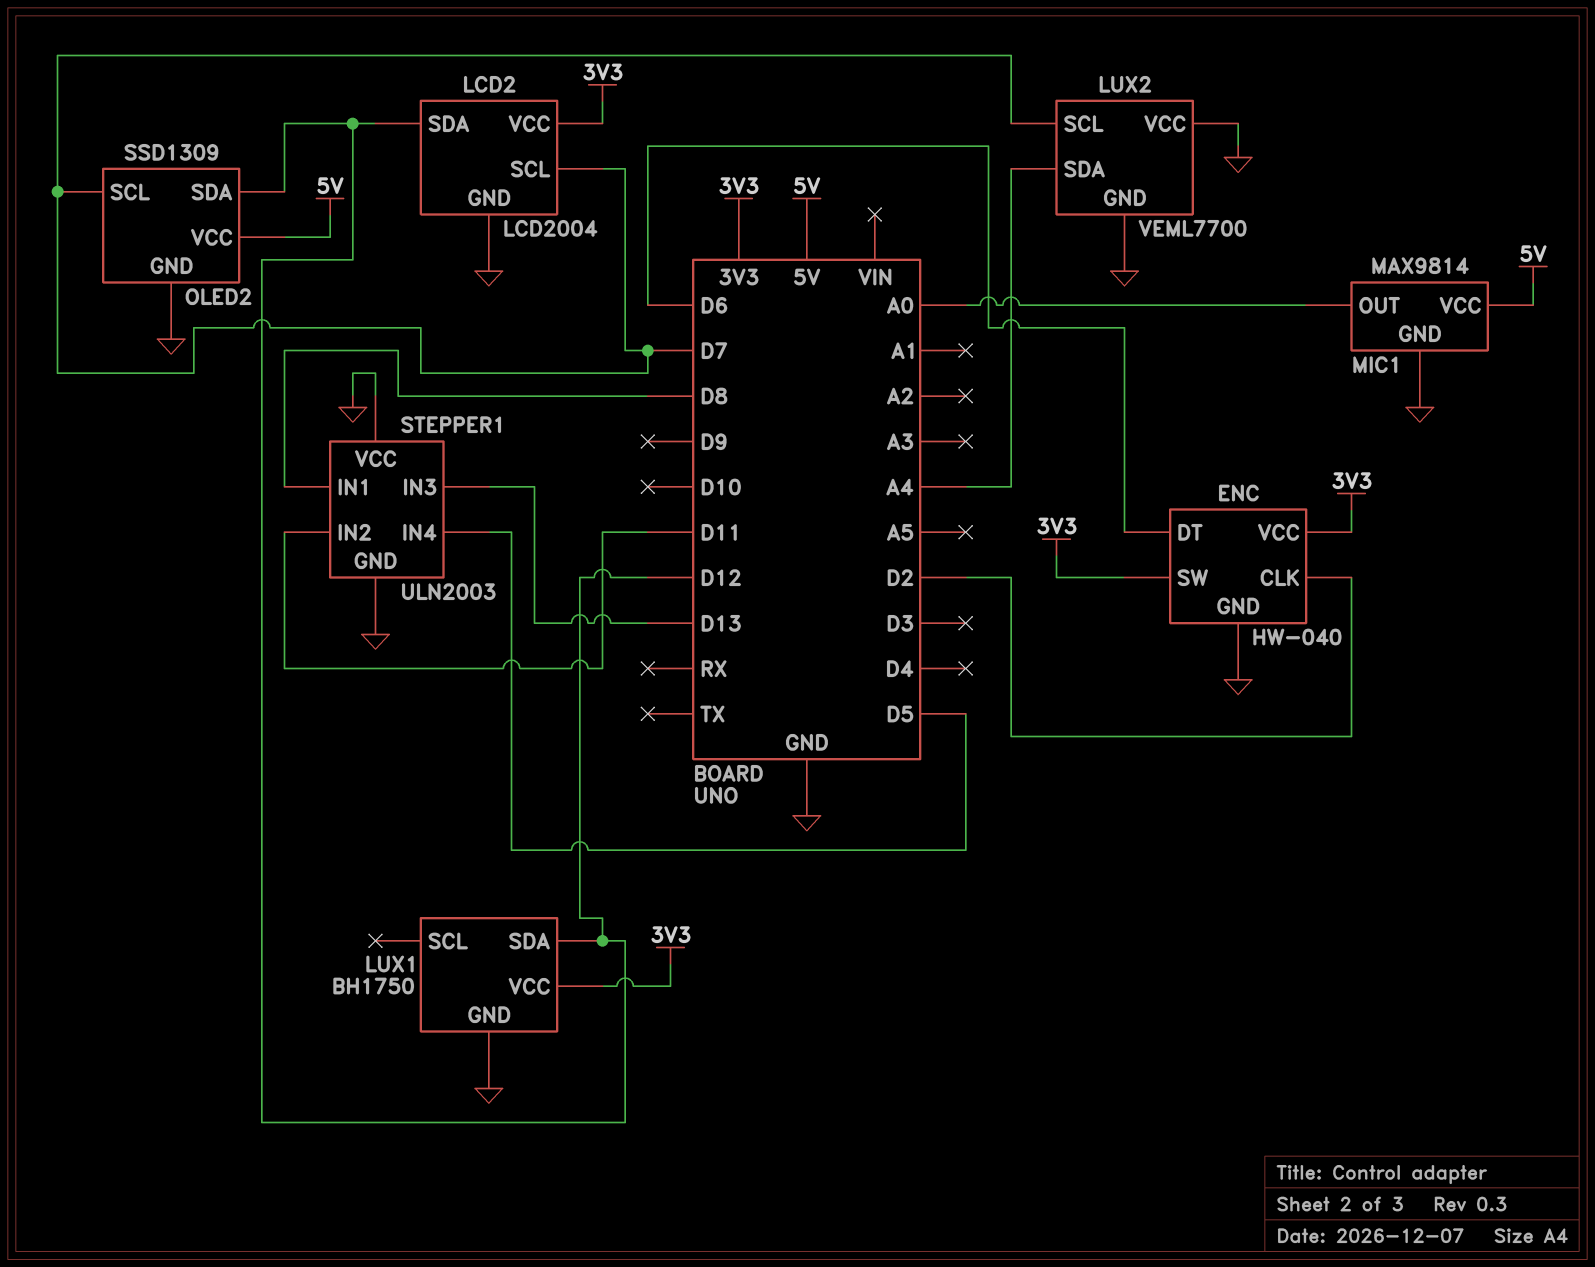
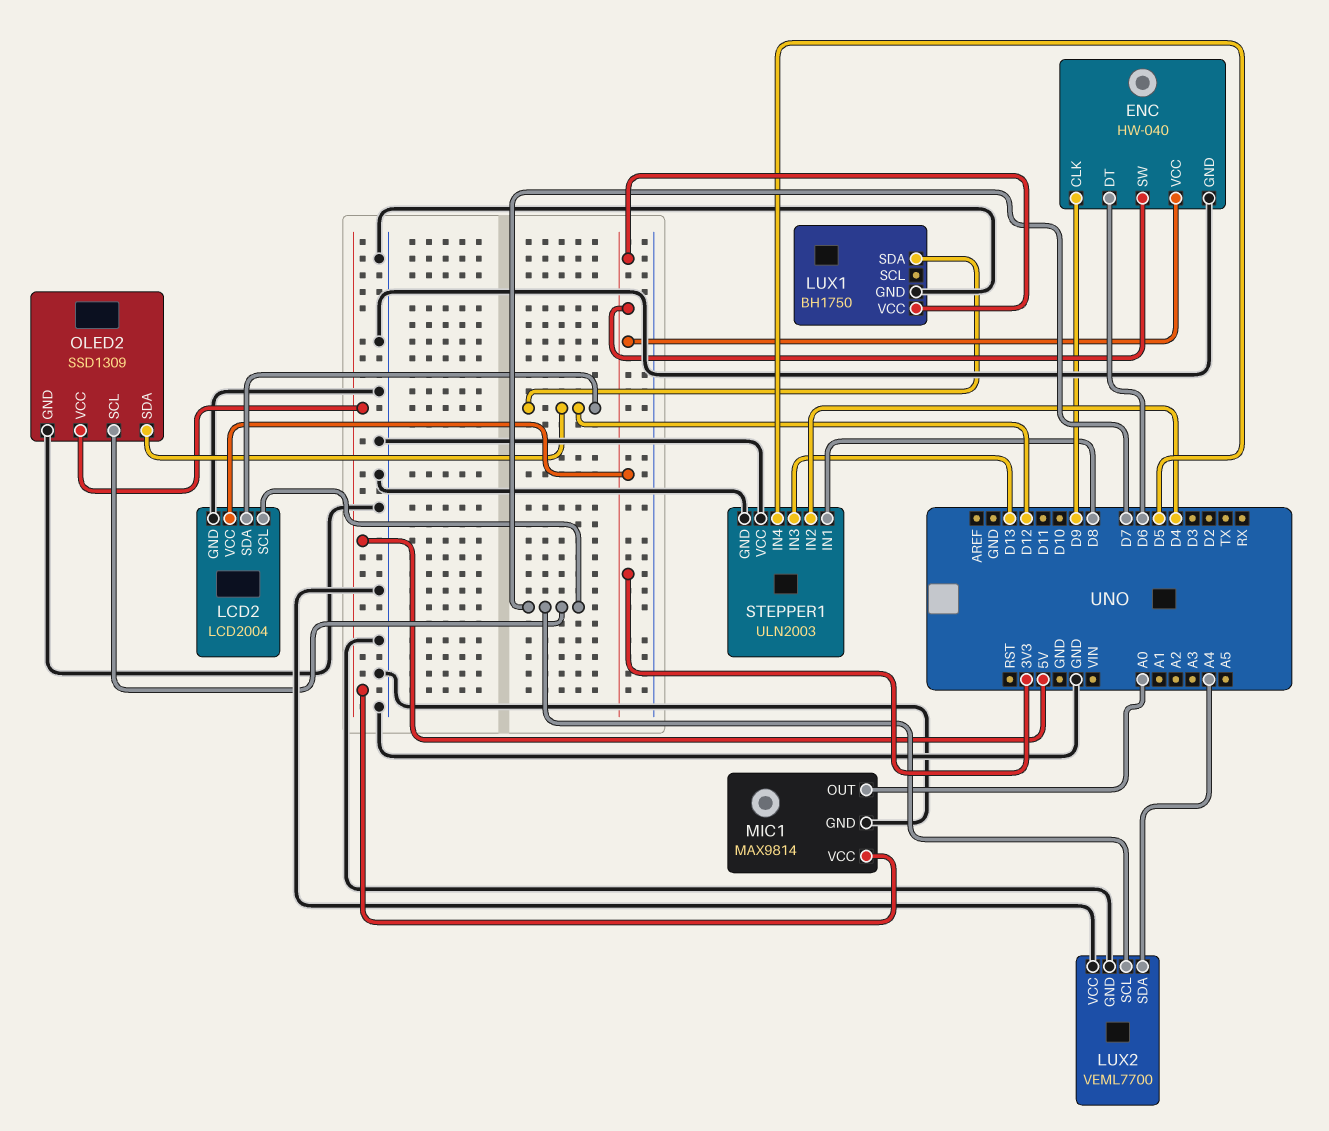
ENC pin CLK: D2 -> D9
STEPPER1 pin IN2: D11 -> D4

